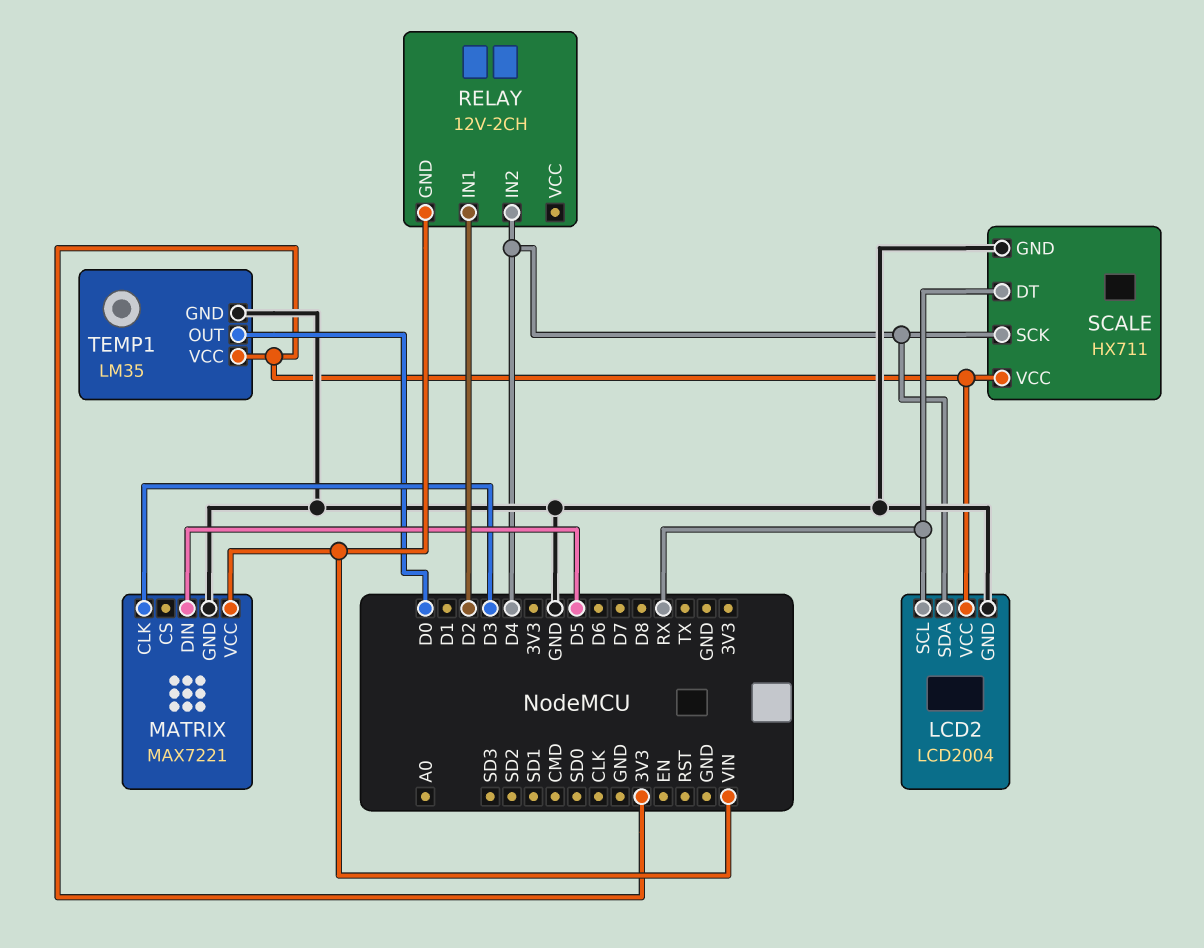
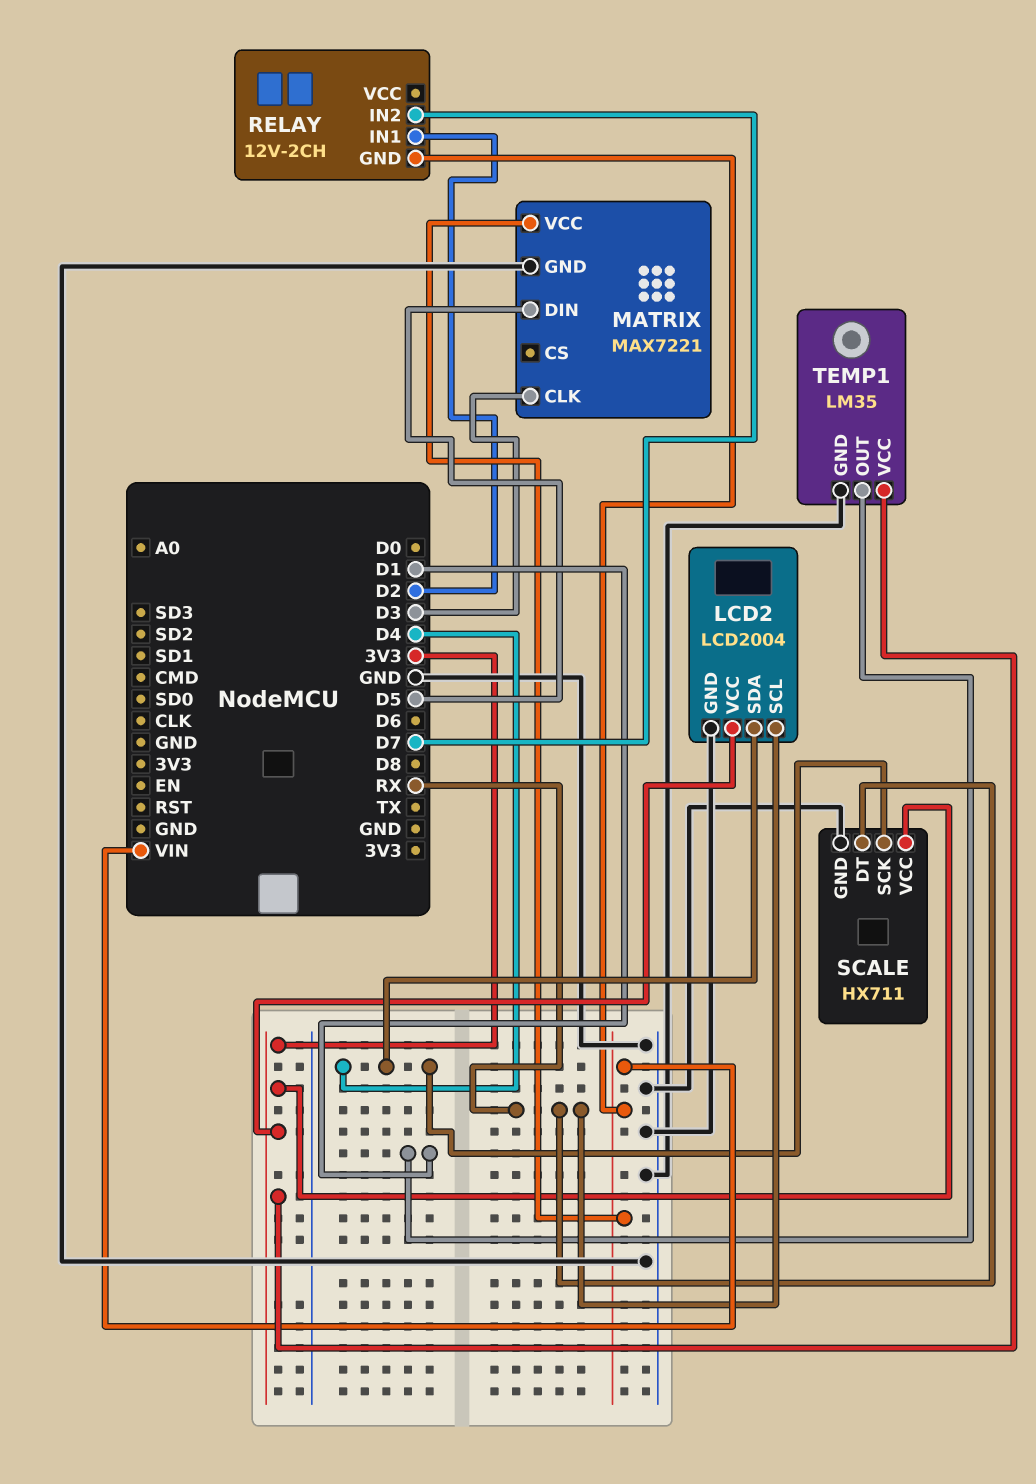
RELAY pin IN2: D4 -> D7
TEMP1 pin OUT: D0 -> D1

